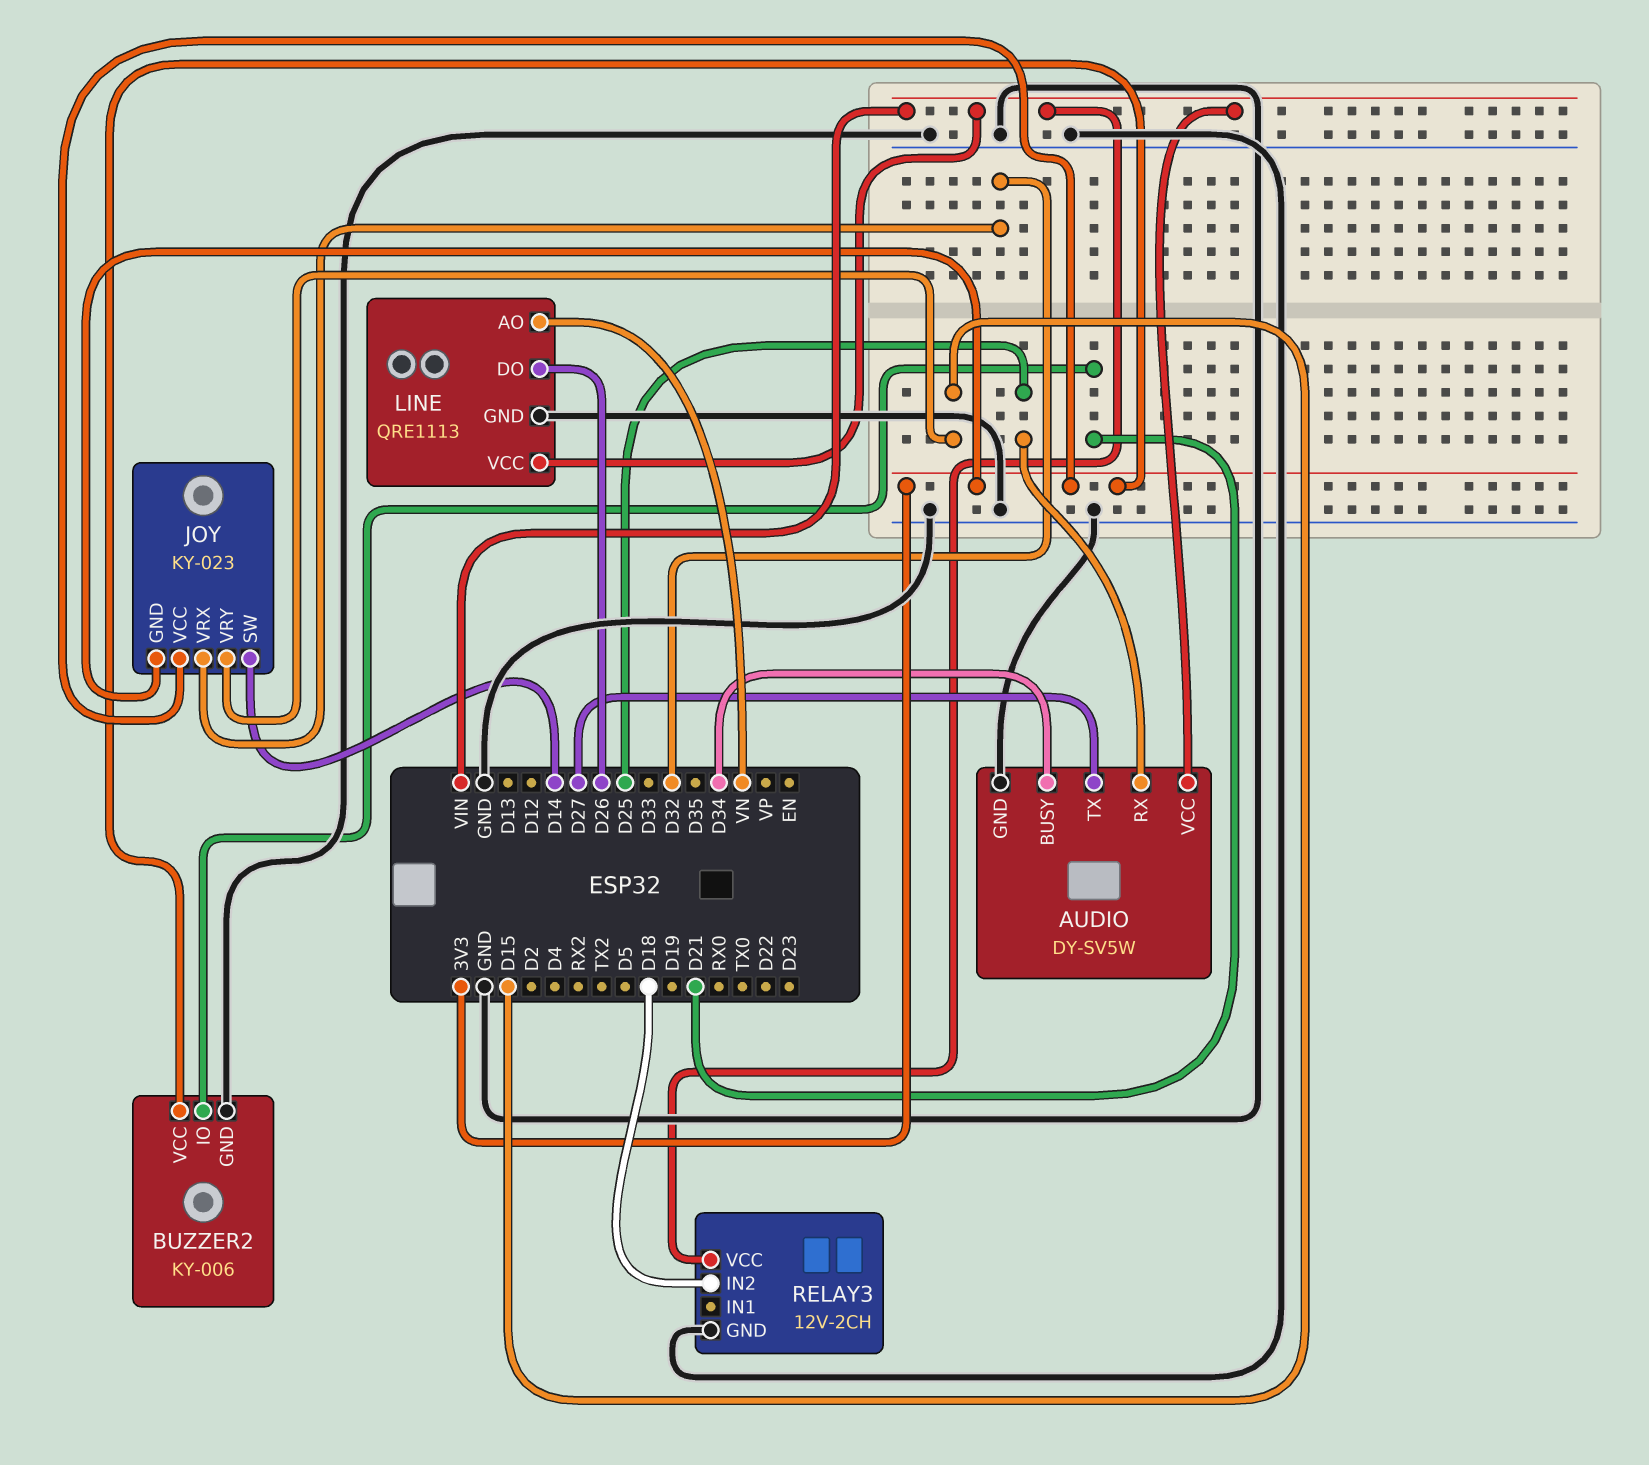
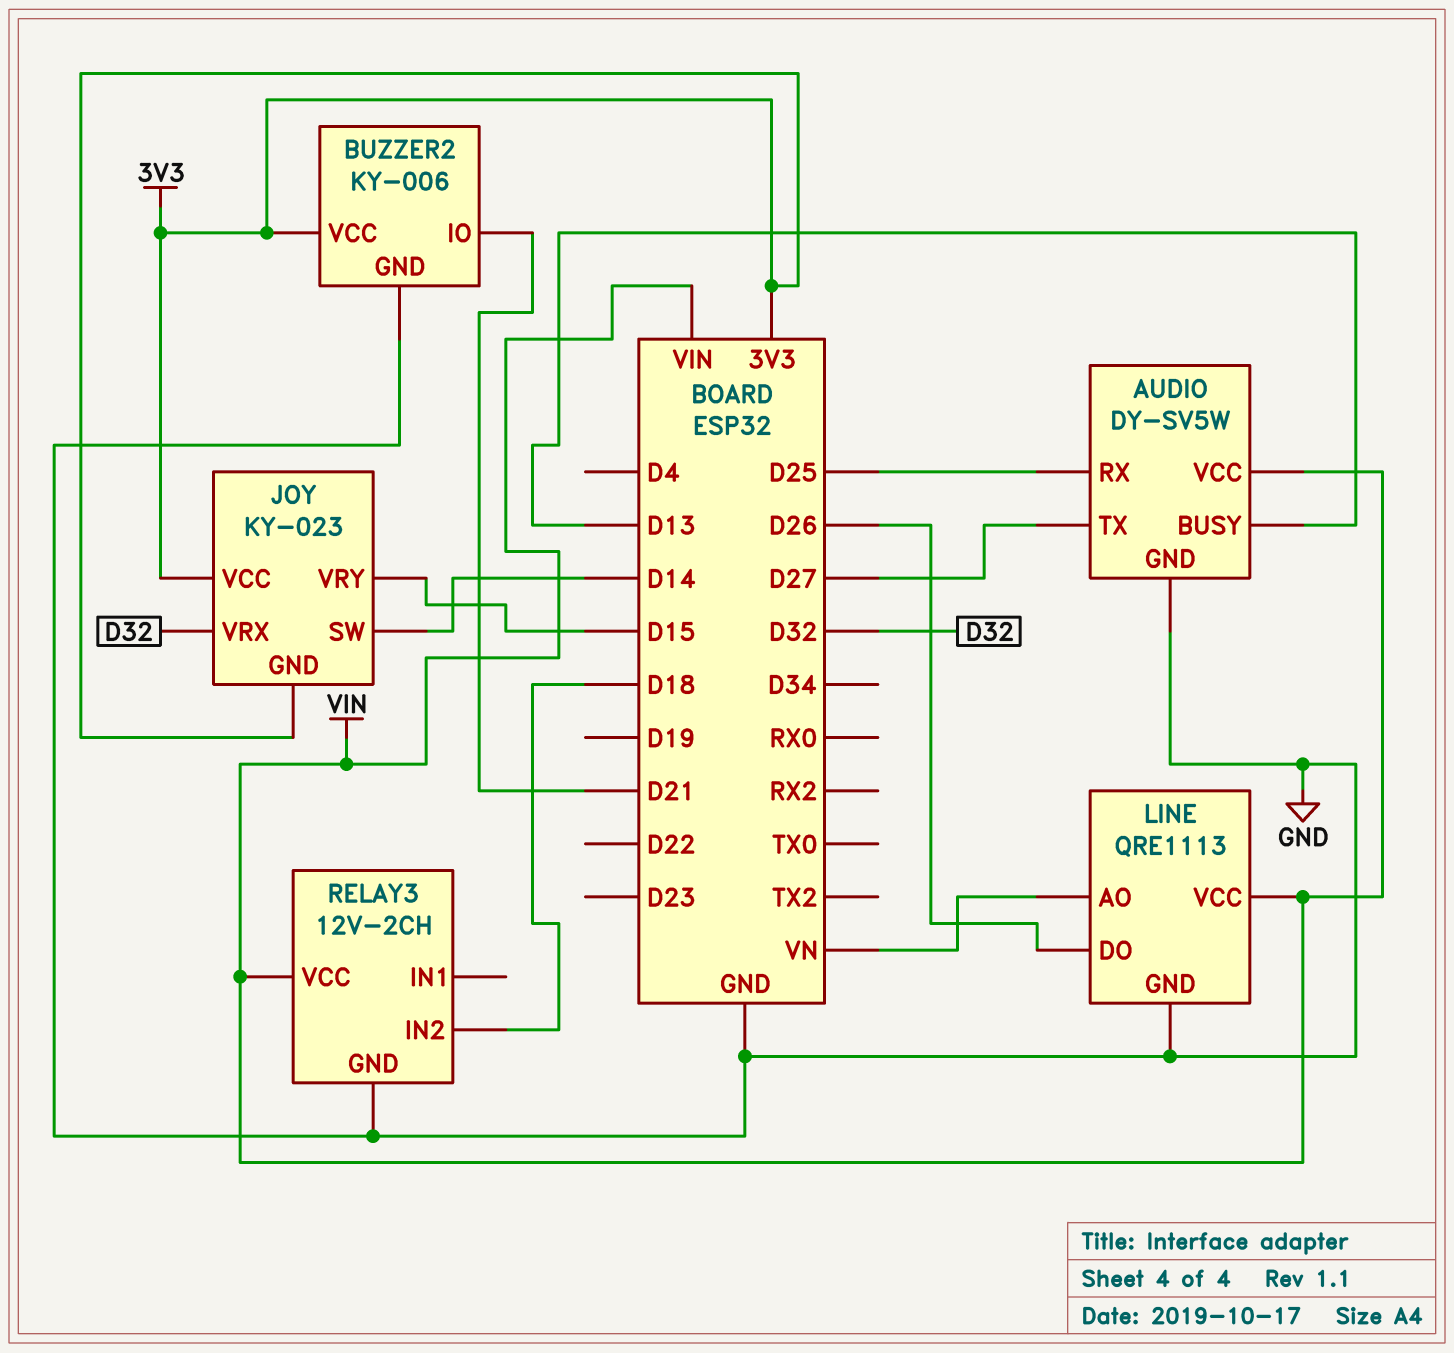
AUDIO pin BUSY: D34 -> D13

